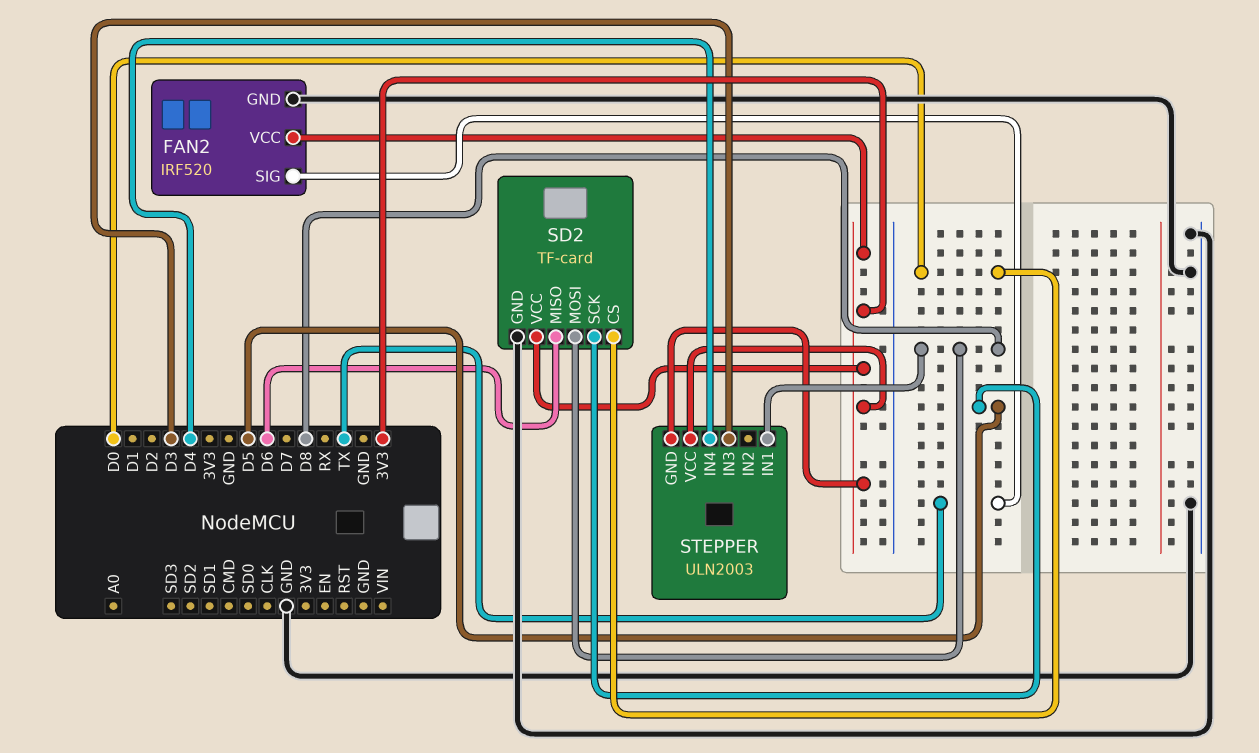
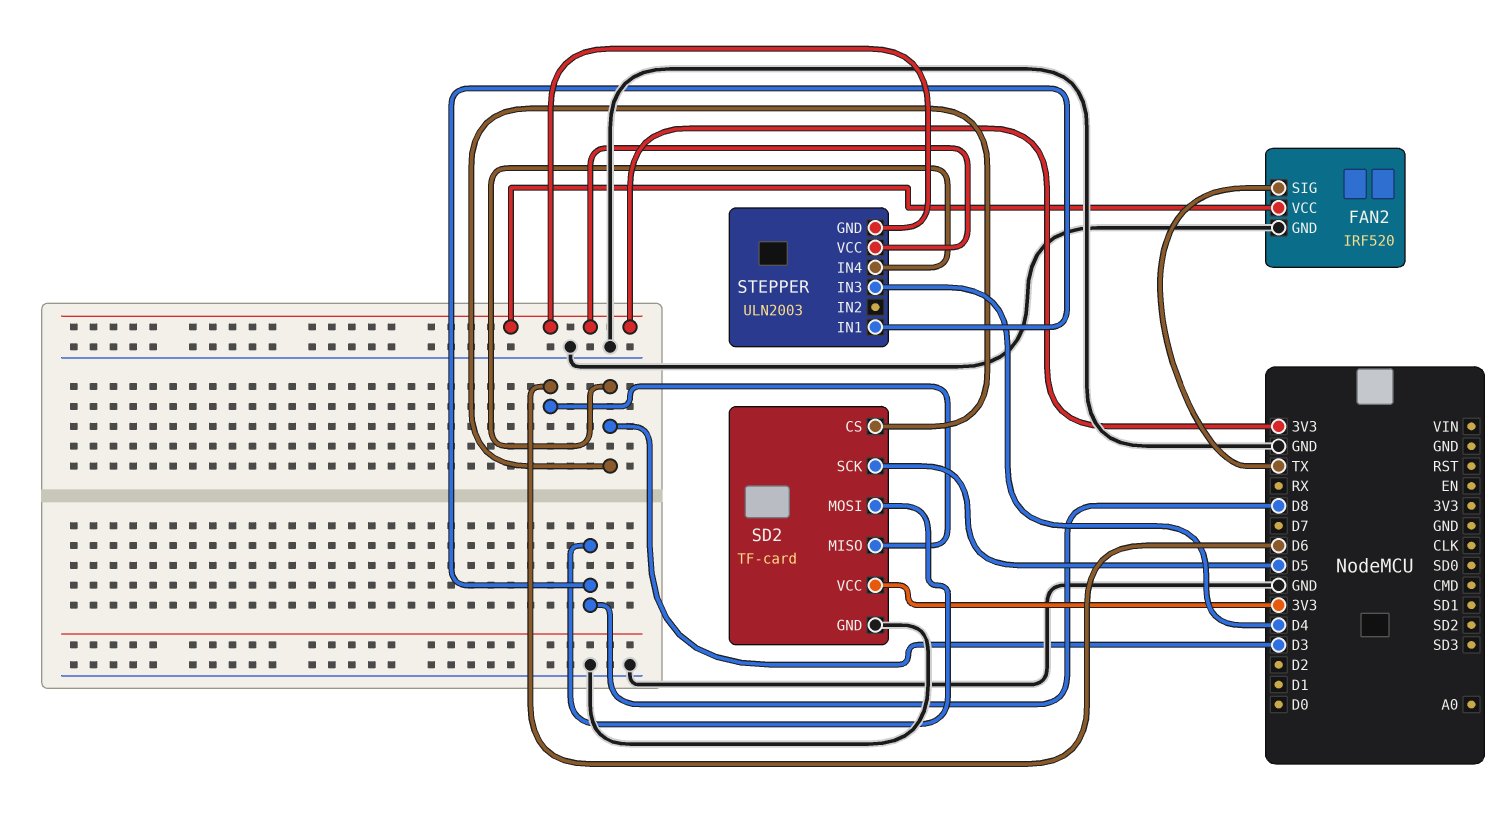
SD2 pin CS: D0 -> D3
STEPPER pin IN3: D3 -> D4
STEPPER pin IN4: D4 -> D3

